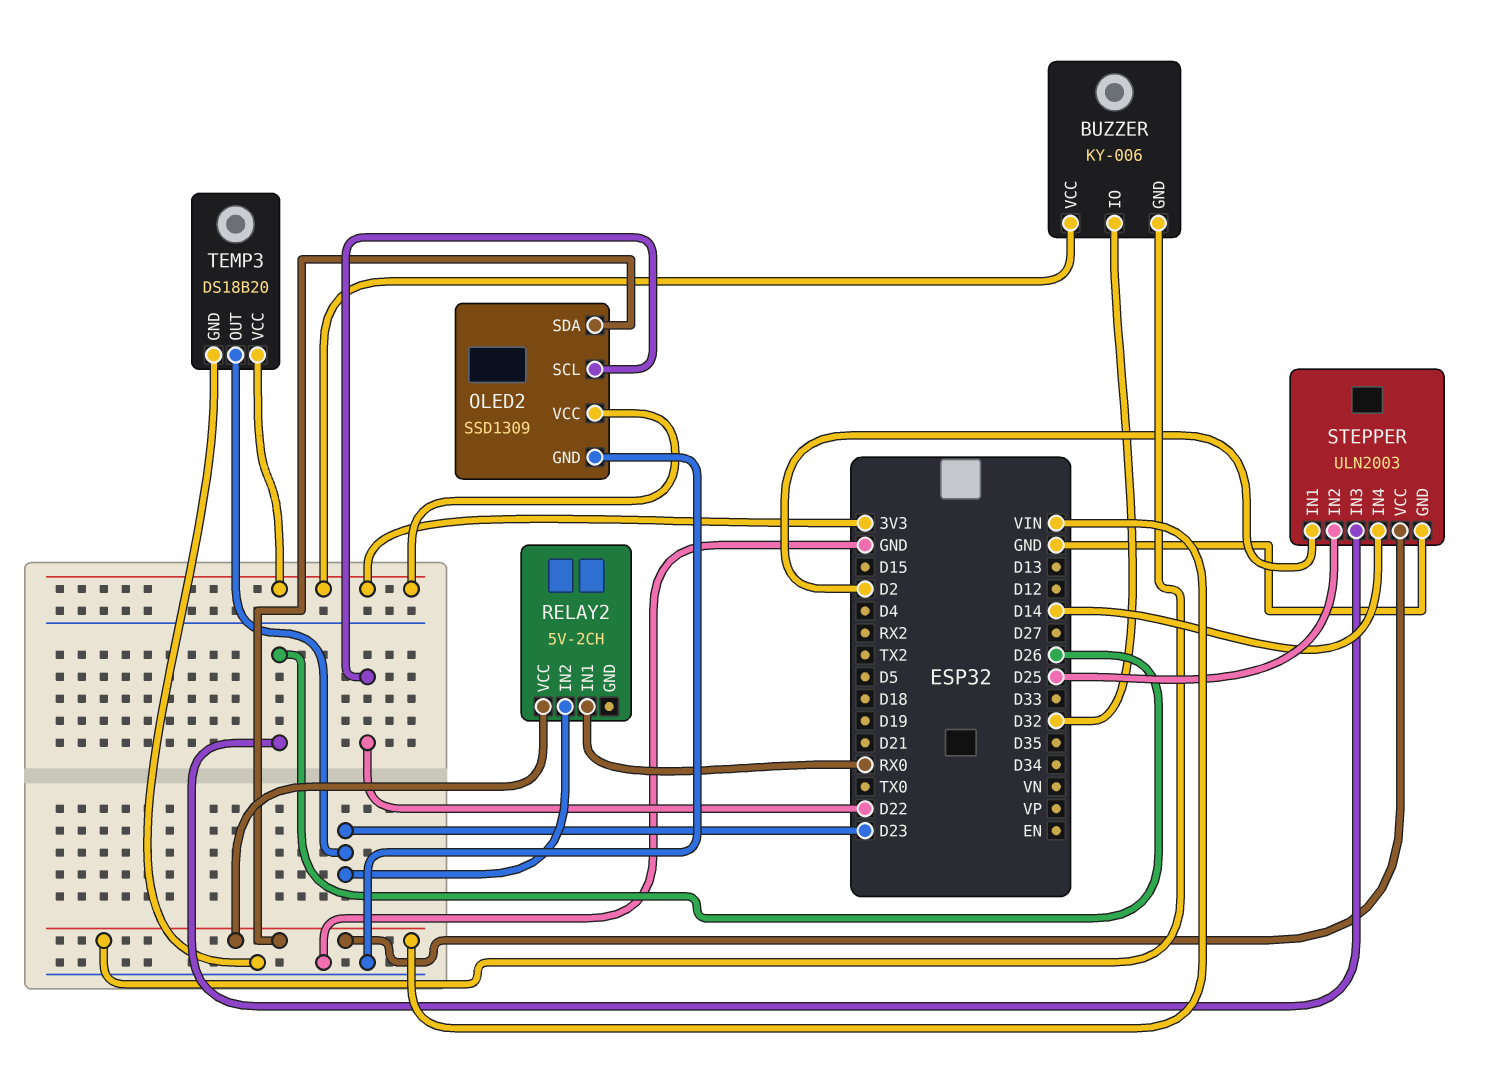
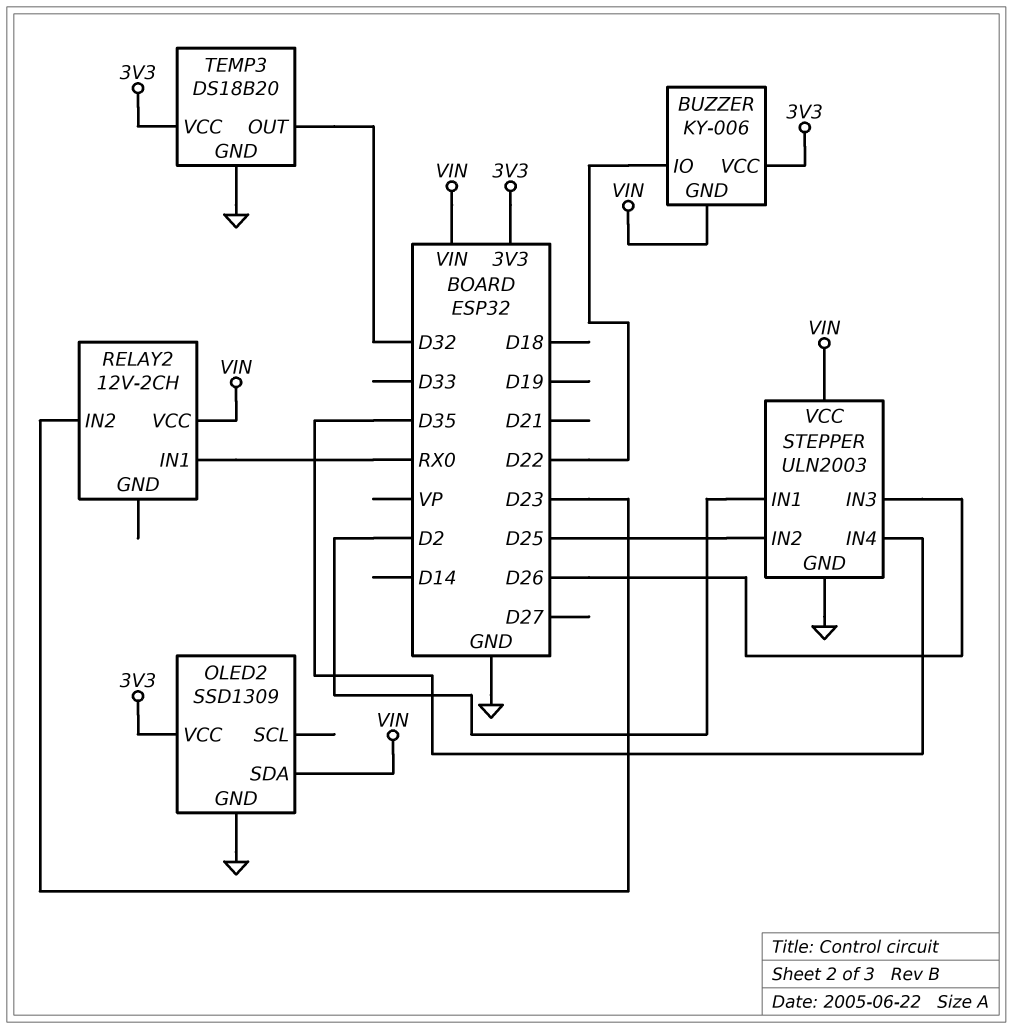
BUZZER pin IO: D32 -> D22
OLED2 pin SCL: D22 -> none
RELAY2: 5V-2CH -> 12V-2CH
STEPPER pin IN4: D14 -> D35
TEMP3 pin OUT: D23 -> D32

